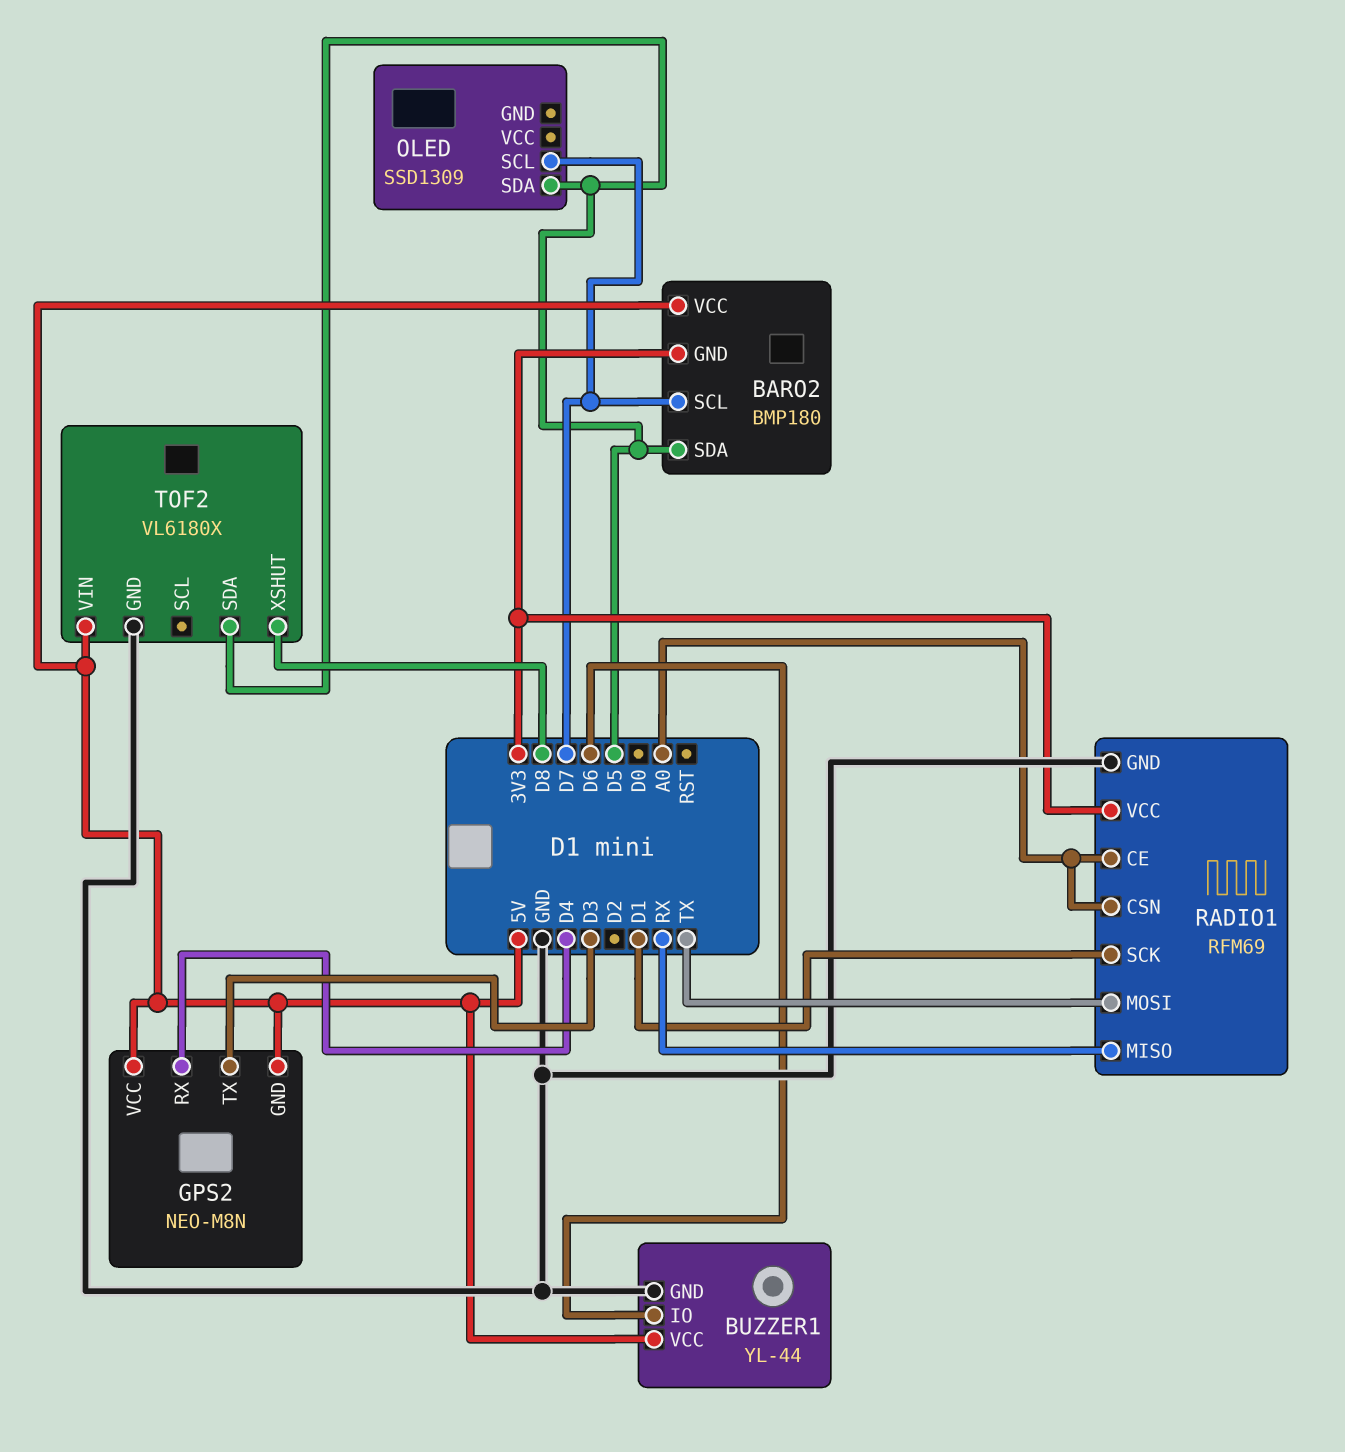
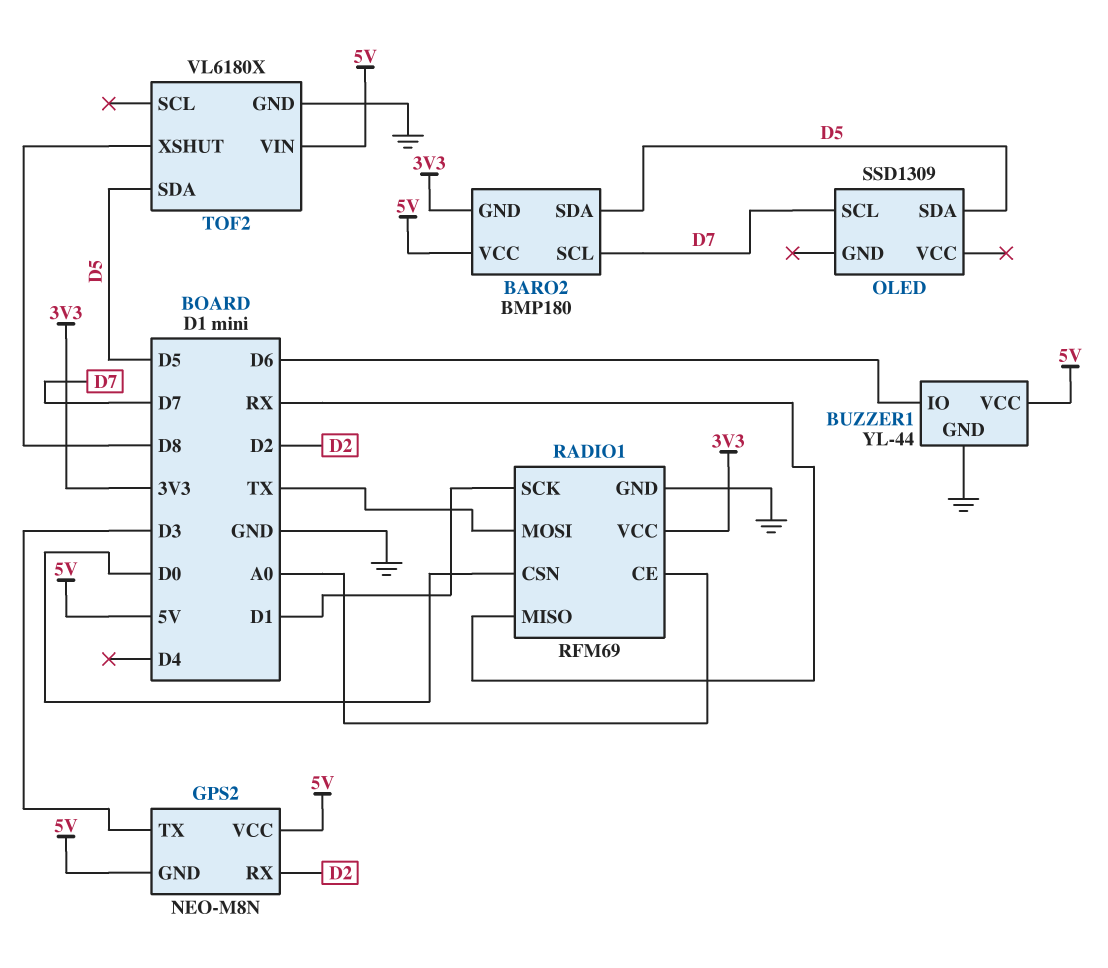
GPS2 pin RX: D4 -> D2
RADIO1 pin CSN: A0 -> D0

